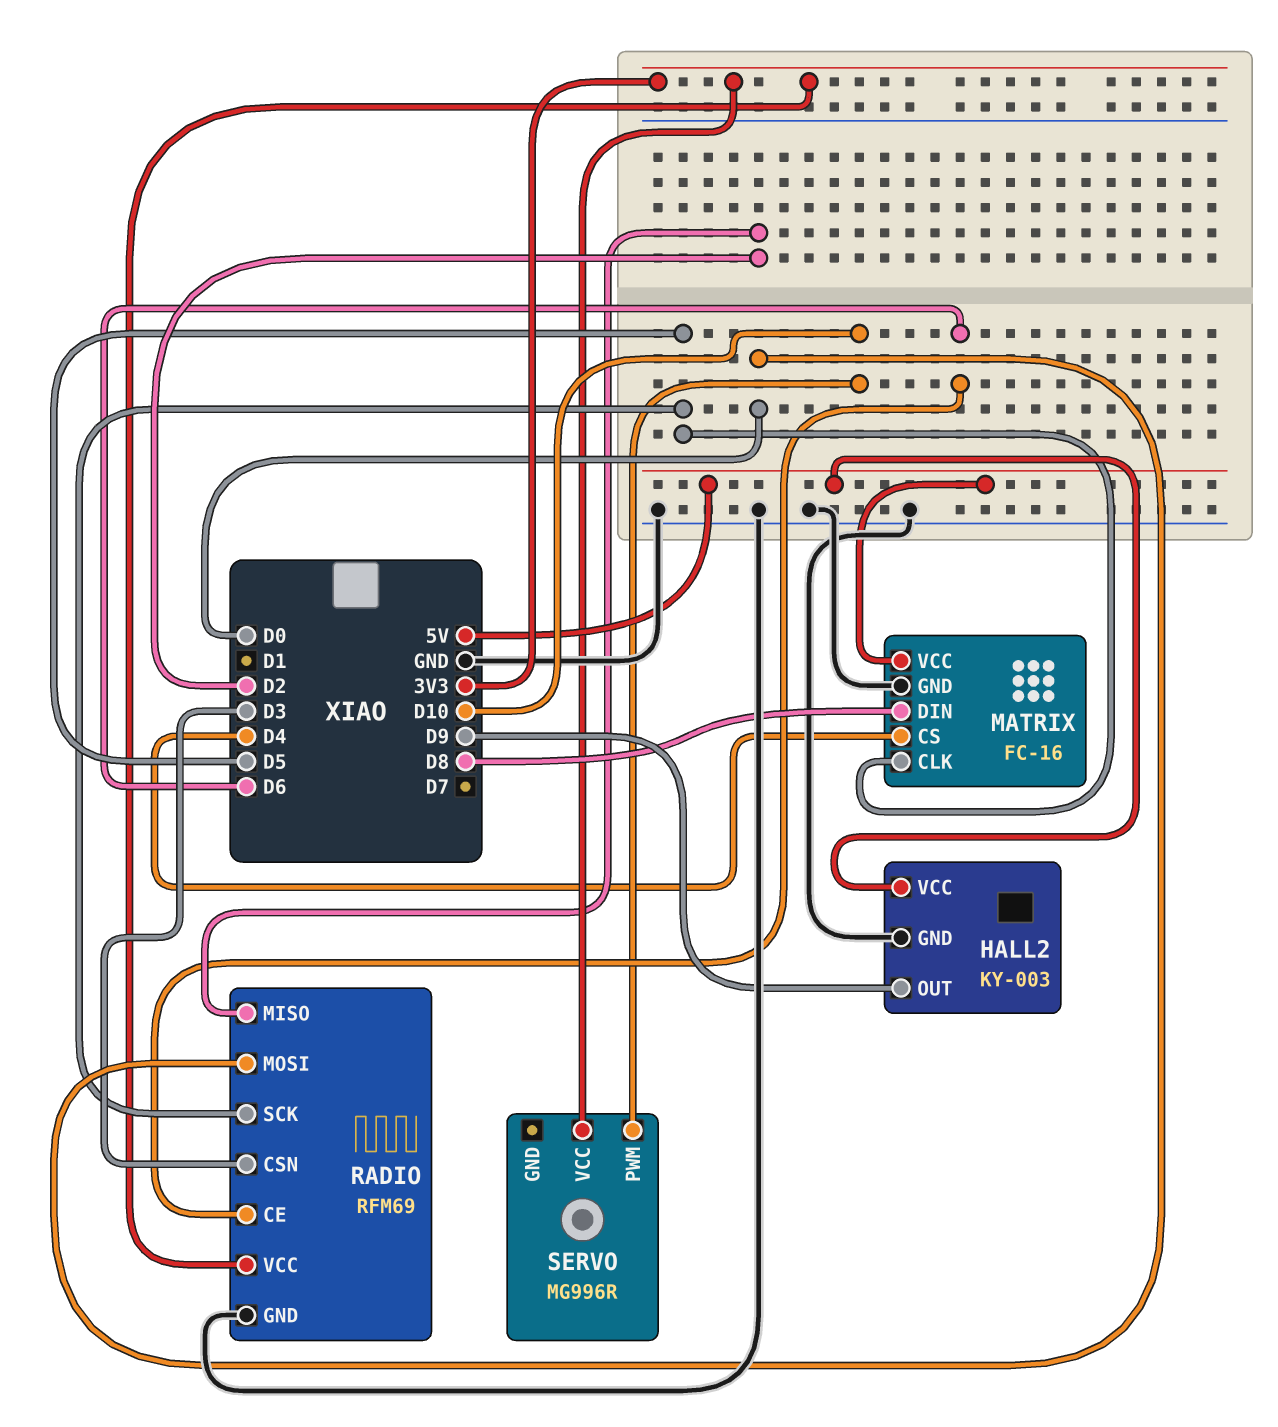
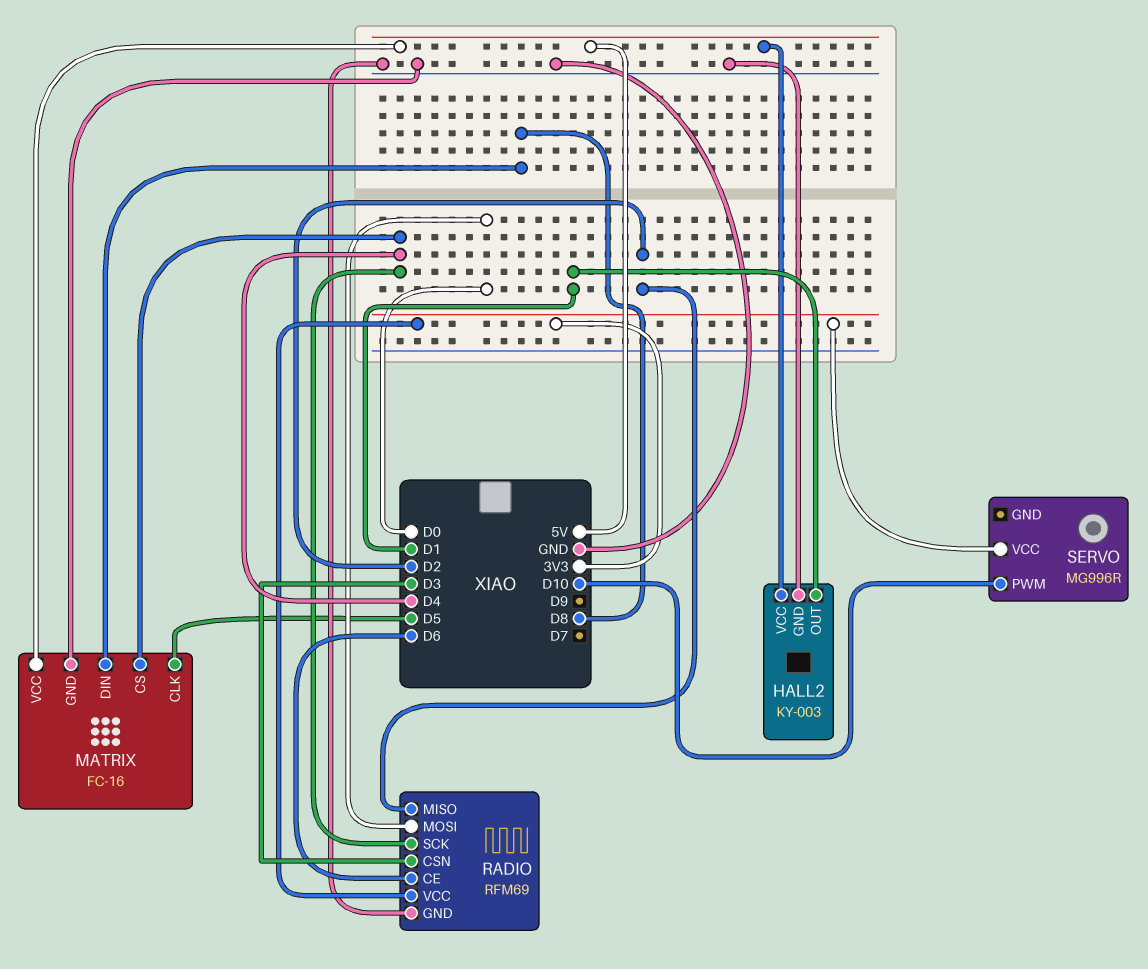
HALL2 pin OUT: D9 -> D1
RADIO pin SCK: D5 -> D4

